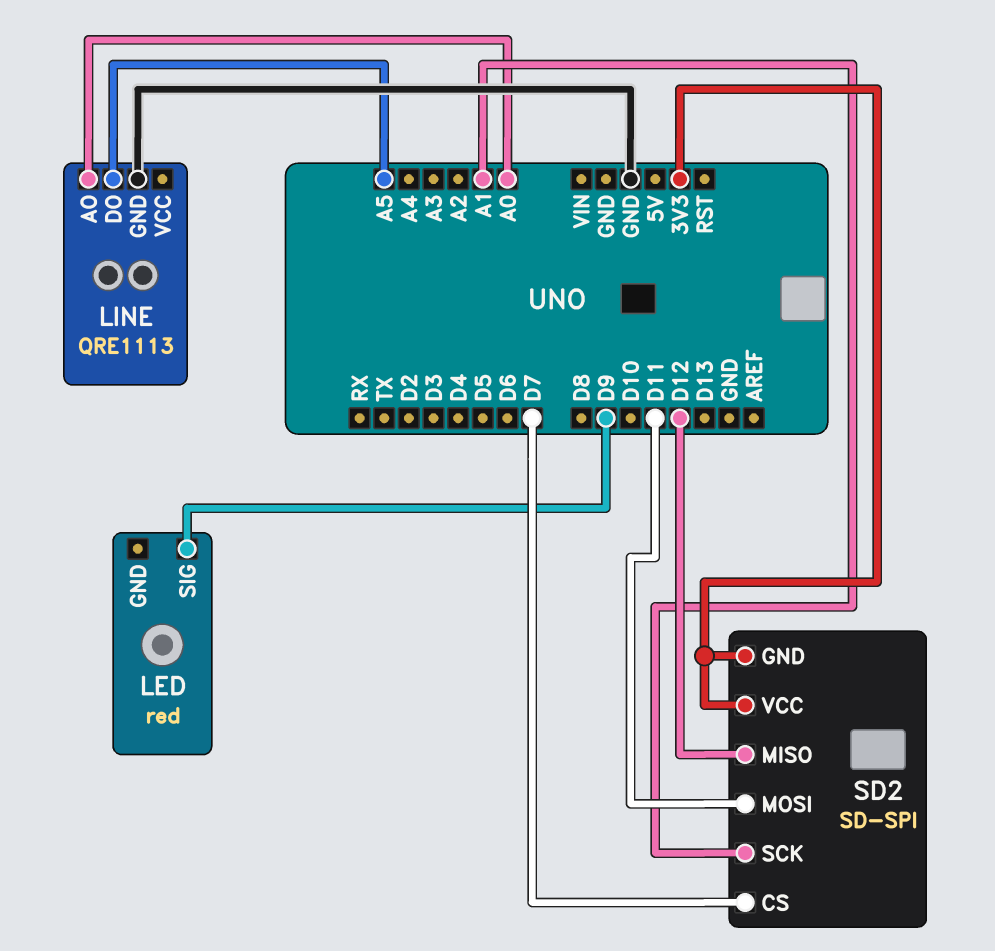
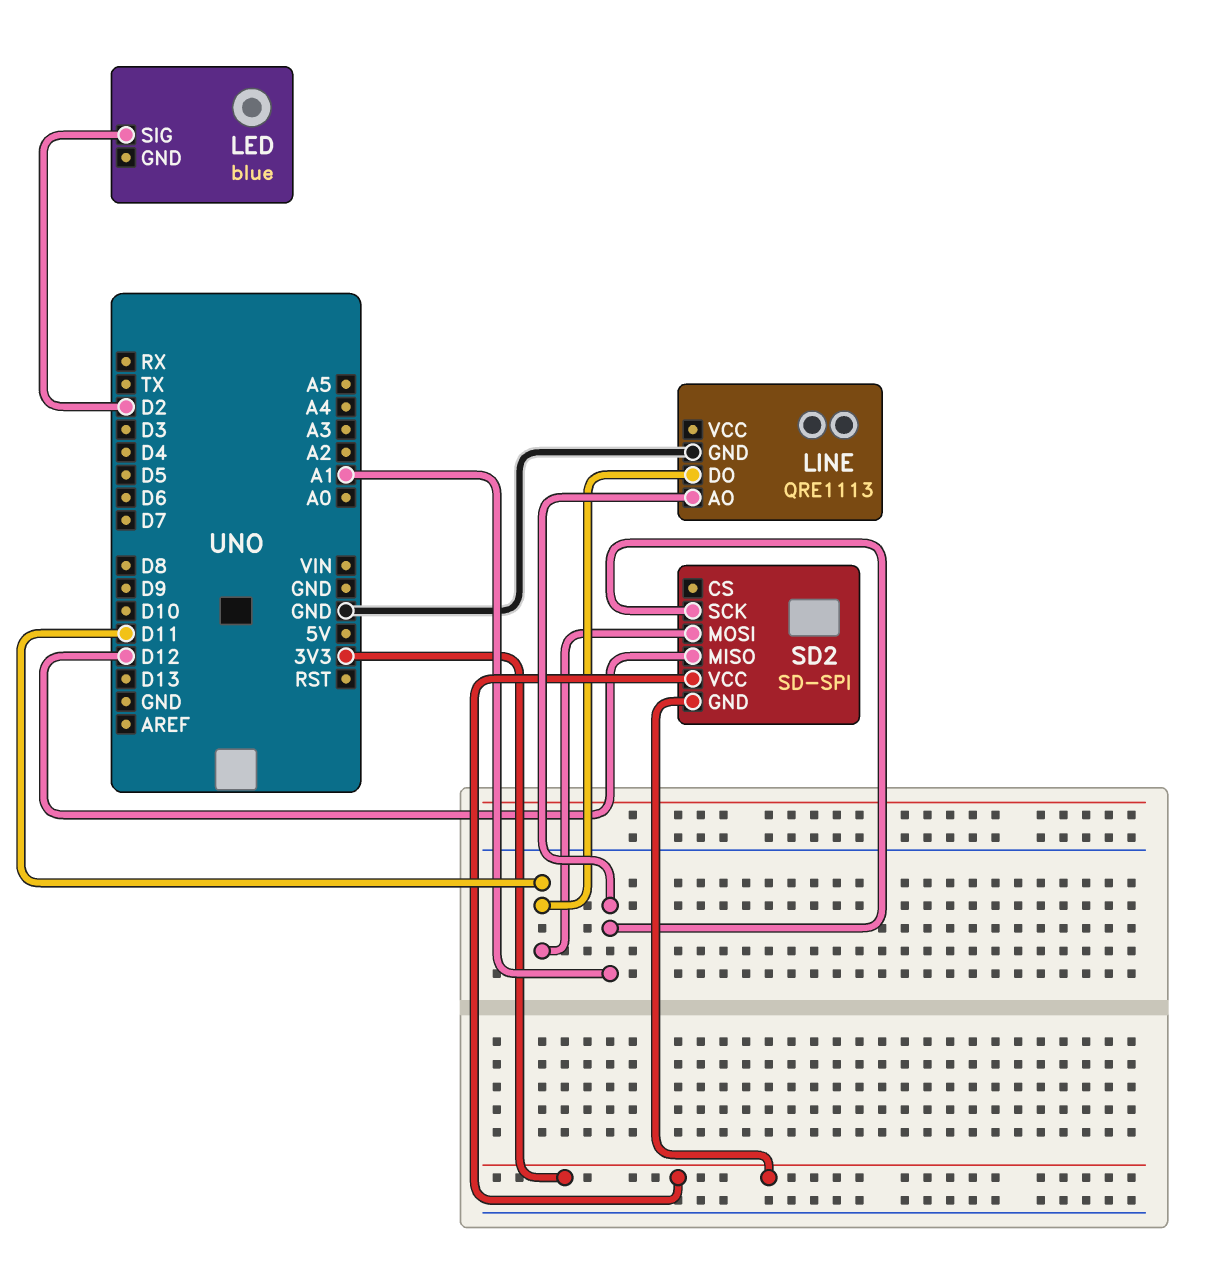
LED: red -> blue
LED pin SIG: D9 -> D2
LINE pin AO: A0 -> A1
LINE pin DO: A5 -> D11
SD2 pin CS: D7 -> none

